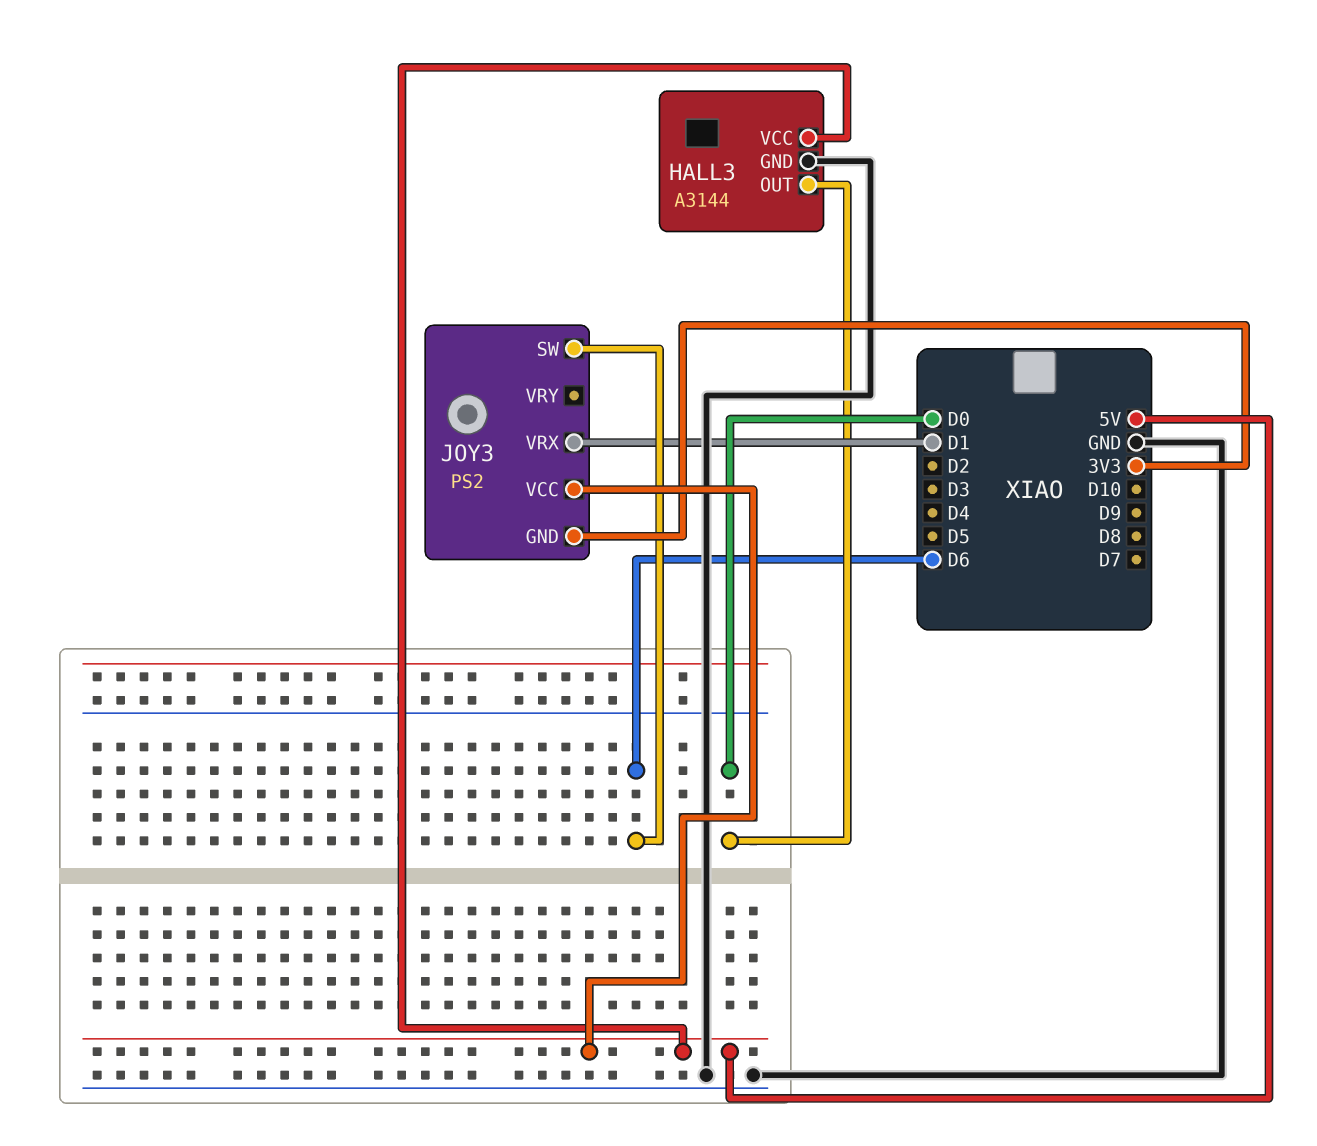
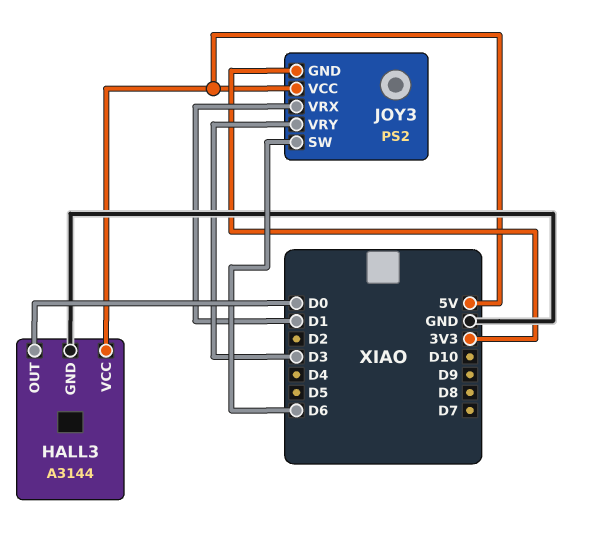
JOY3 pin VRY: none -> D3

